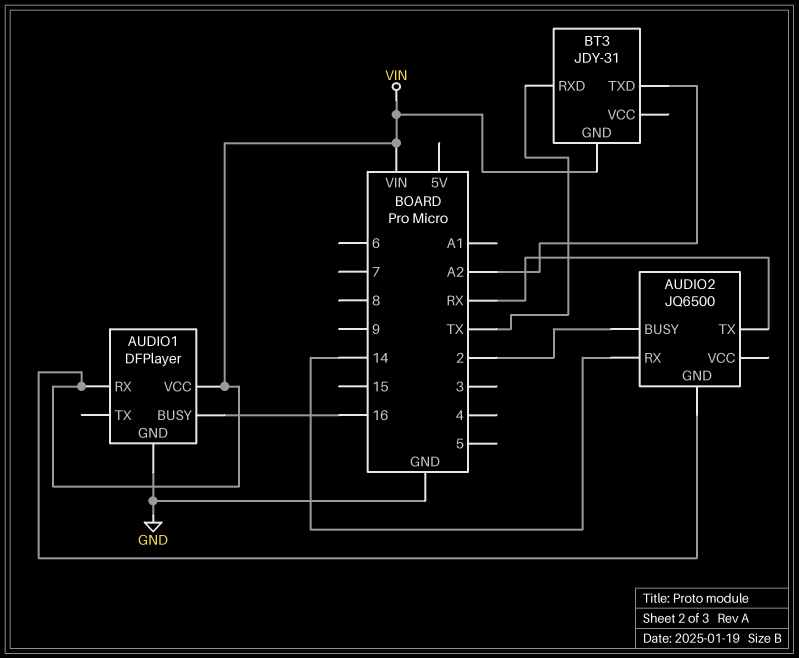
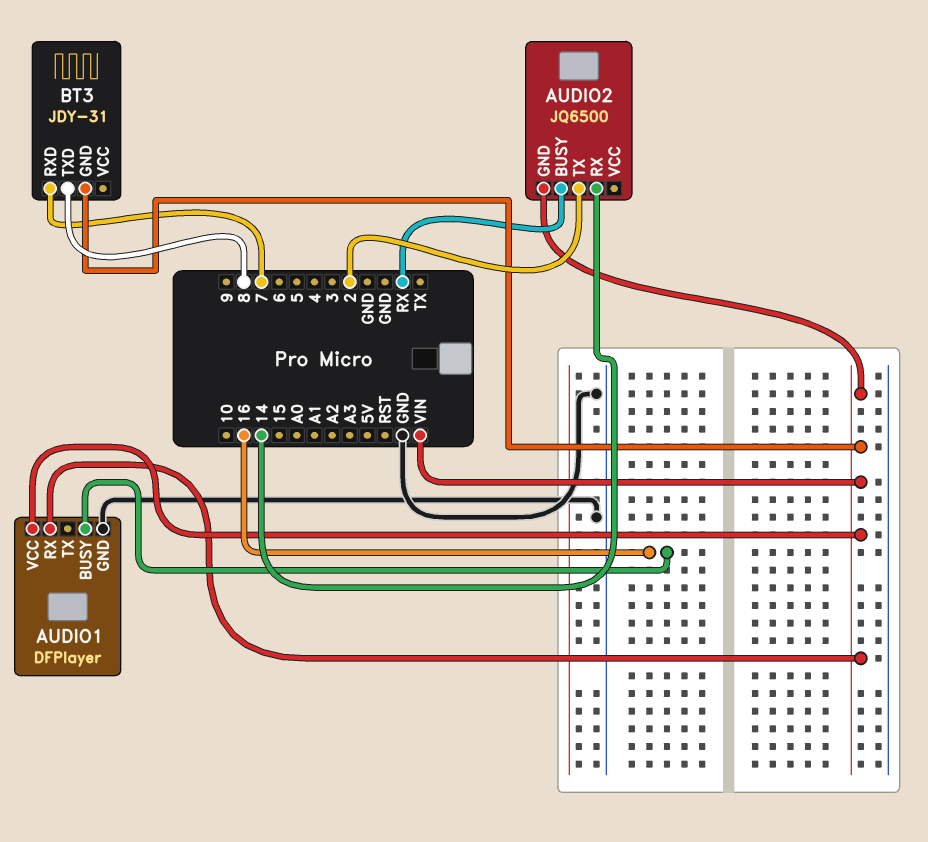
AUDIO2 pin BUSY: 2 -> RX
AUDIO2 pin TX: RX -> 2
BT3 pin RXD: TX -> 7
BT3 pin TXD: A2 -> 8

